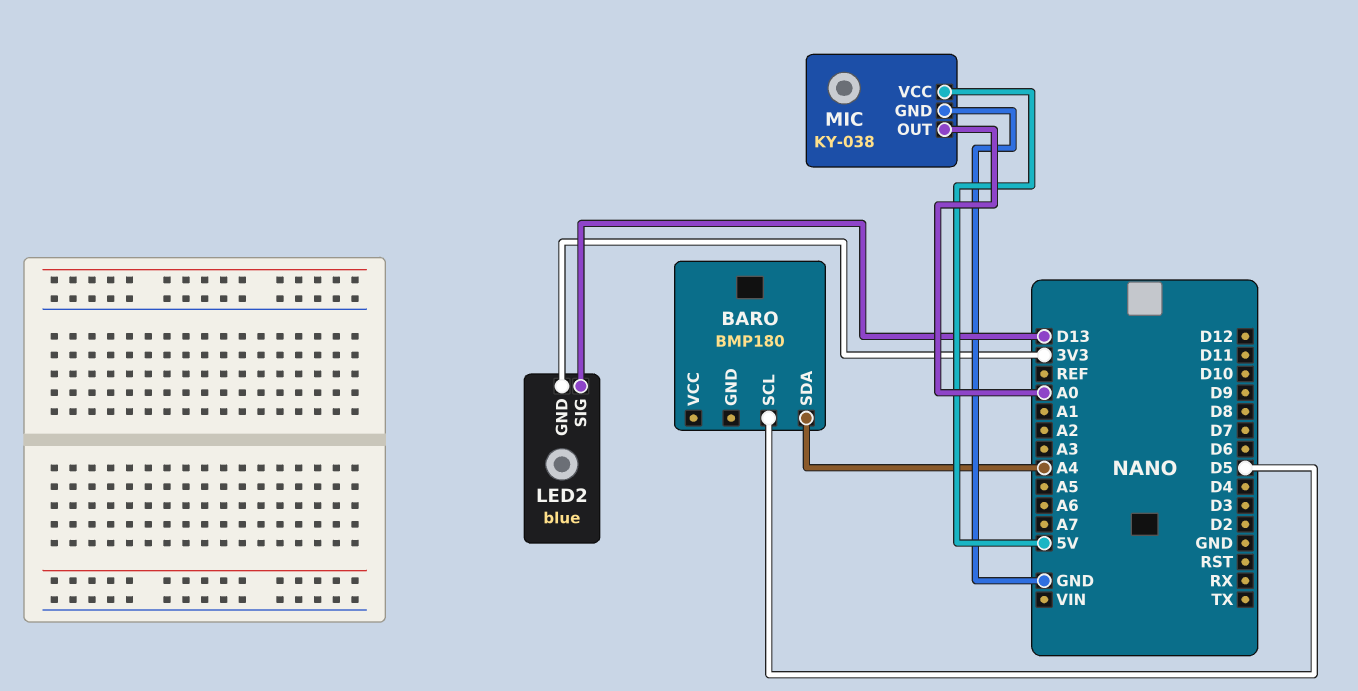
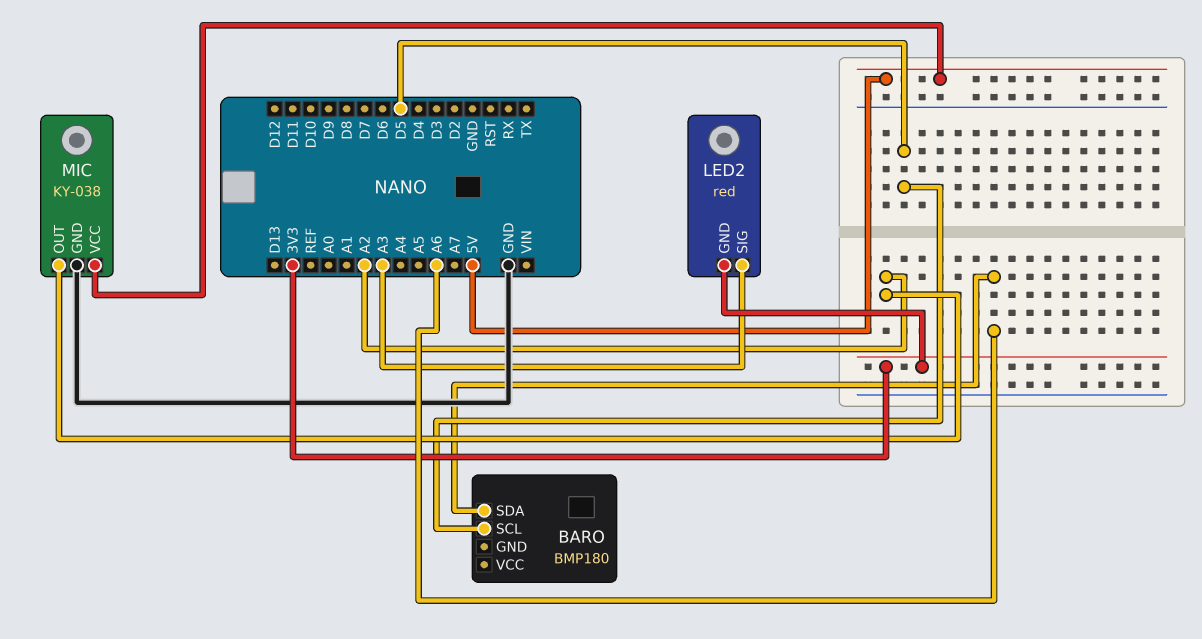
BARO pin SDA: A4 -> A6
LED2: blue -> red
LED2 pin SIG: D13 -> A3
MIC pin OUT: A0 -> A2

